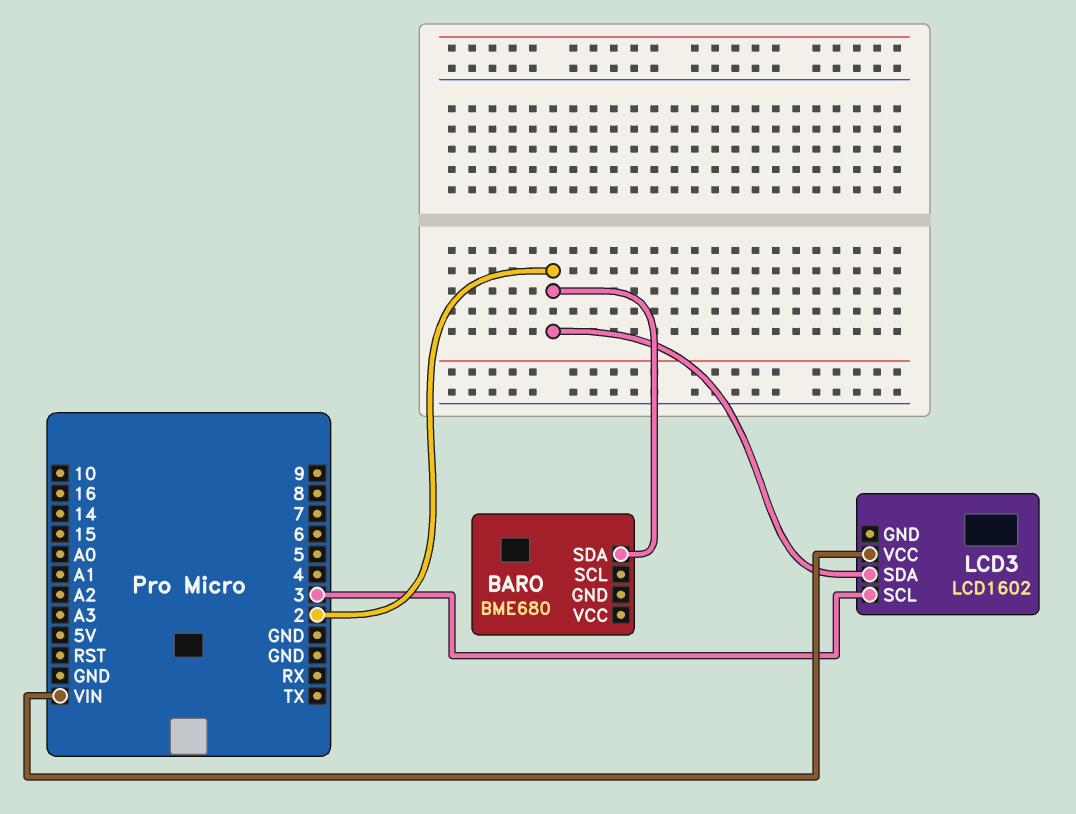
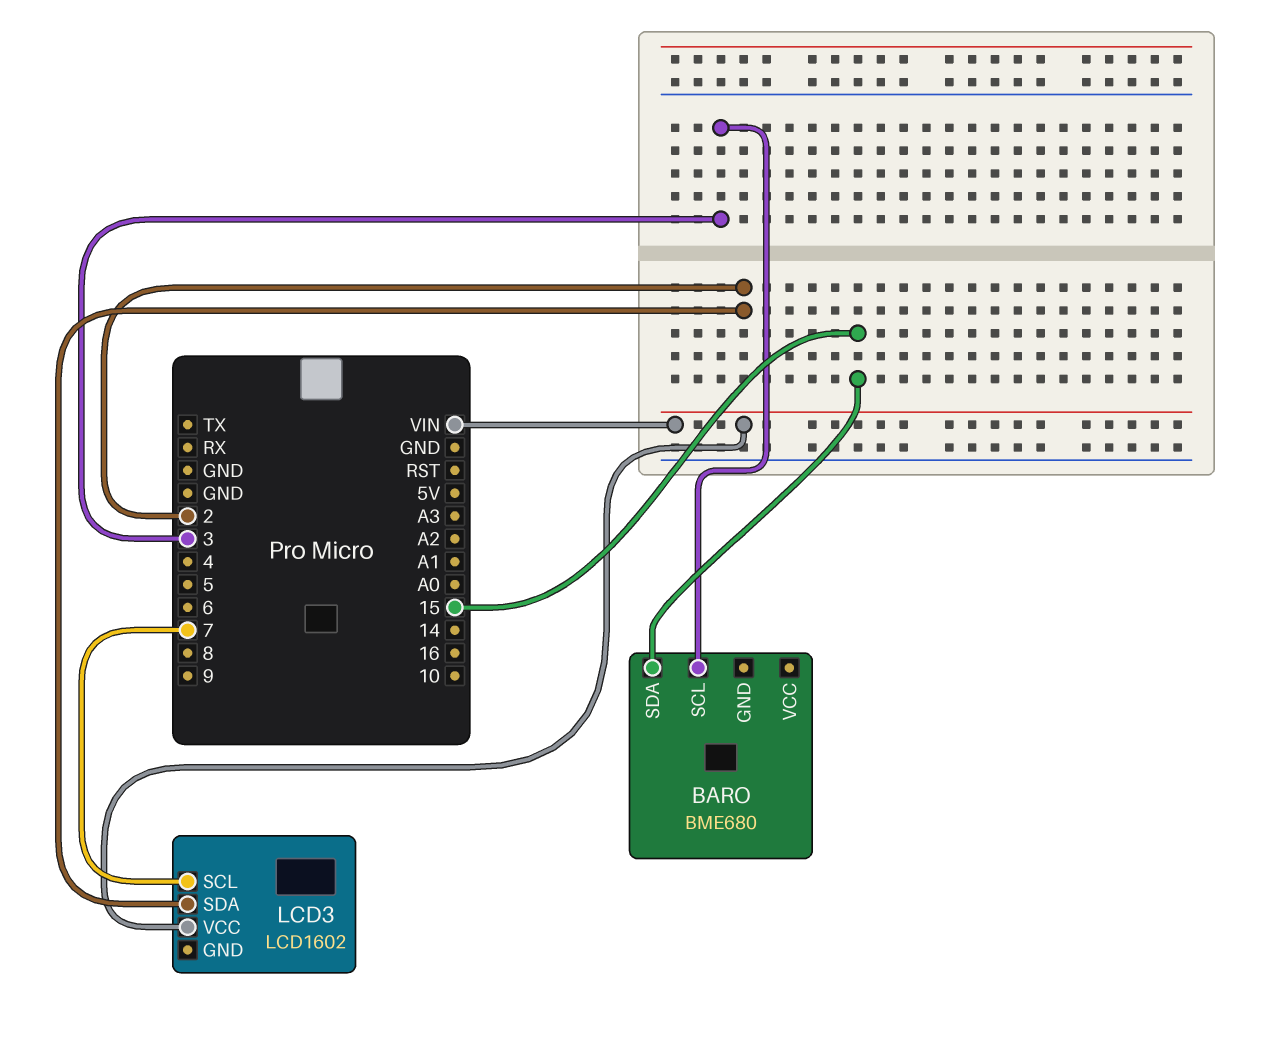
BARO pin SCL: none -> 3
BARO pin SDA: 2 -> 15
LCD3 pin SCL: 3 -> 7

